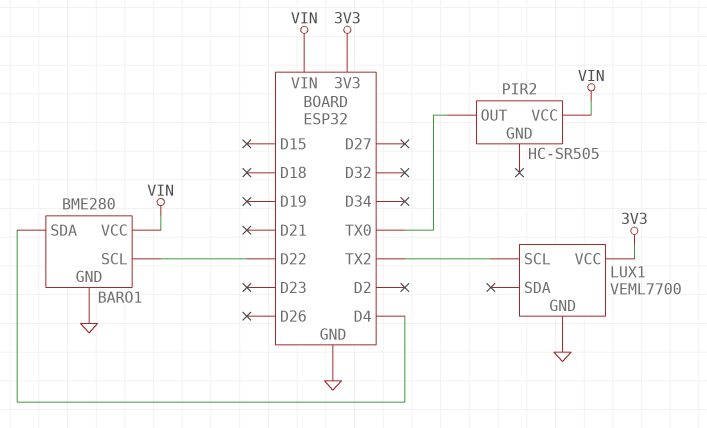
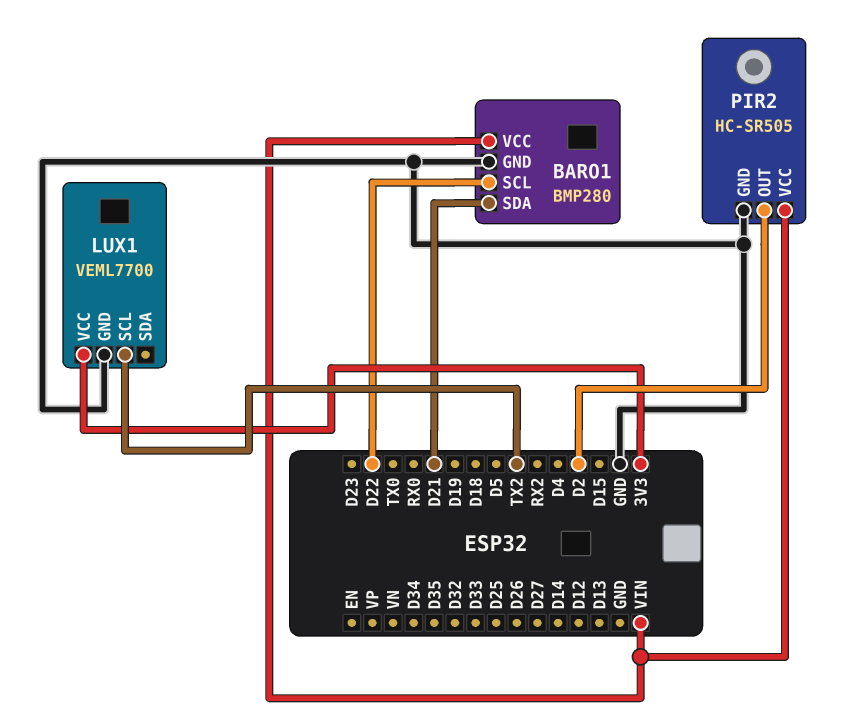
BARO1: BME280 -> BMP280
BARO1 pin SDA: D4 -> D21
PIR2 pin GND: none -> GND
PIR2 pin OUT: TX0 -> D2

